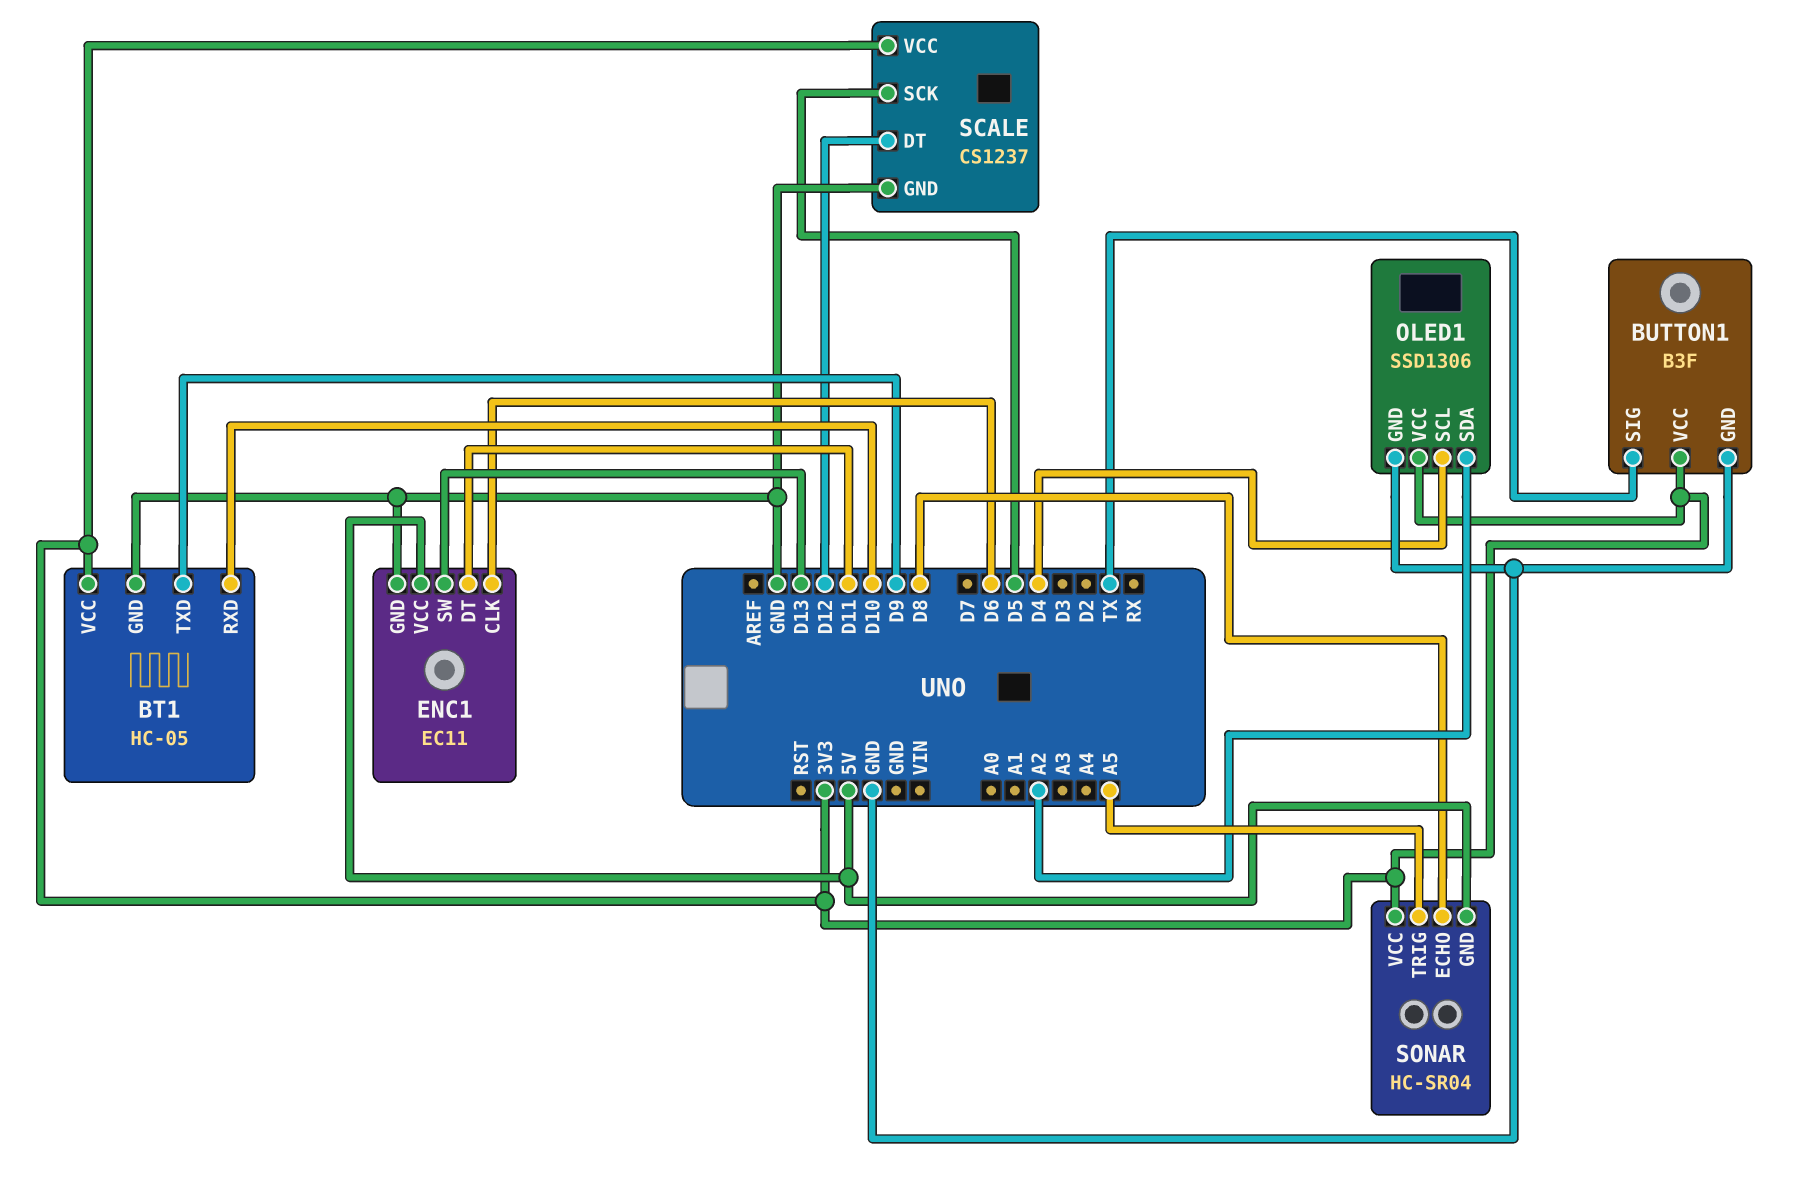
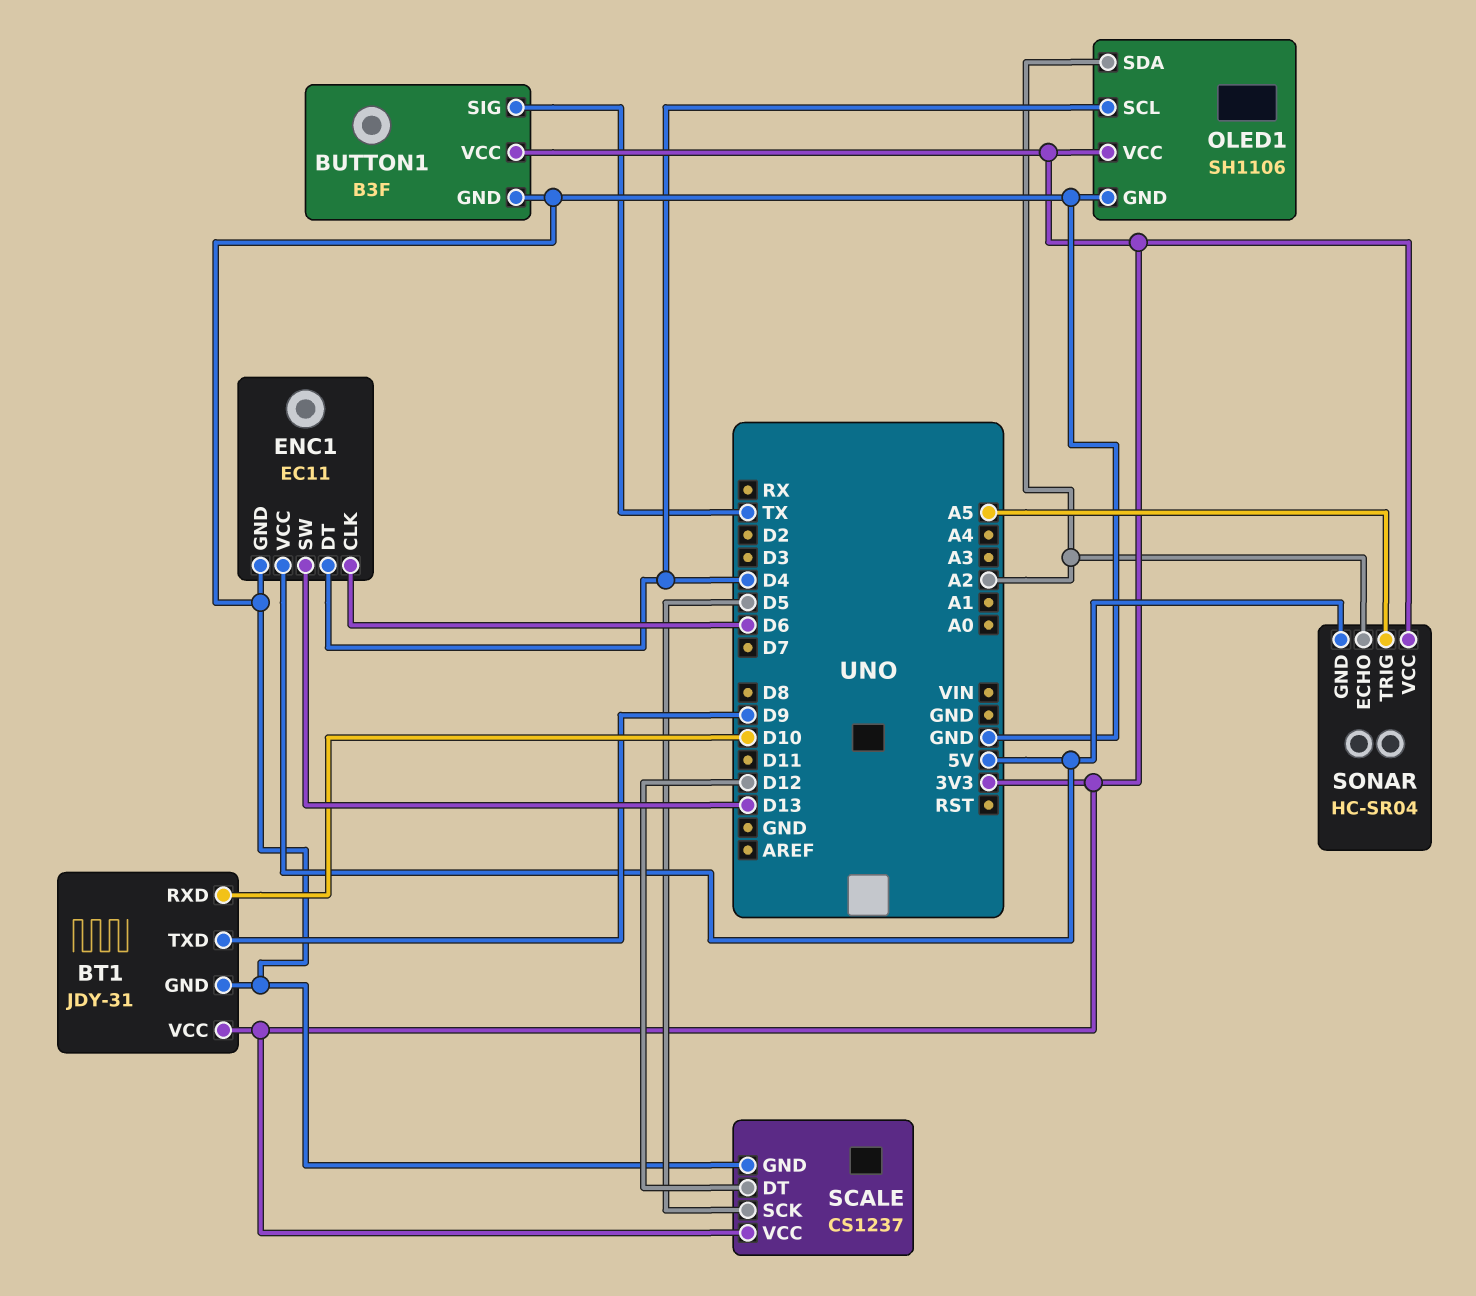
BT1: HC-05 -> JDY-31
ENC1 pin DT: D11 -> D4
OLED1: SSD1306 -> SH1106
SONAR pin ECHO: D8 -> A2

